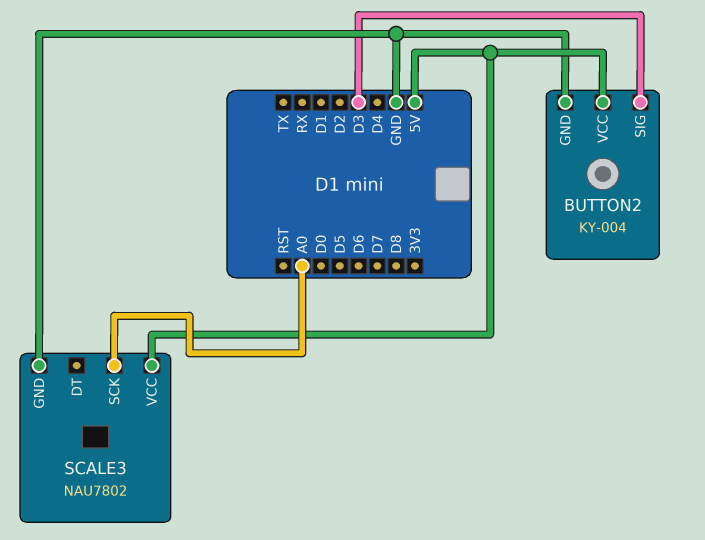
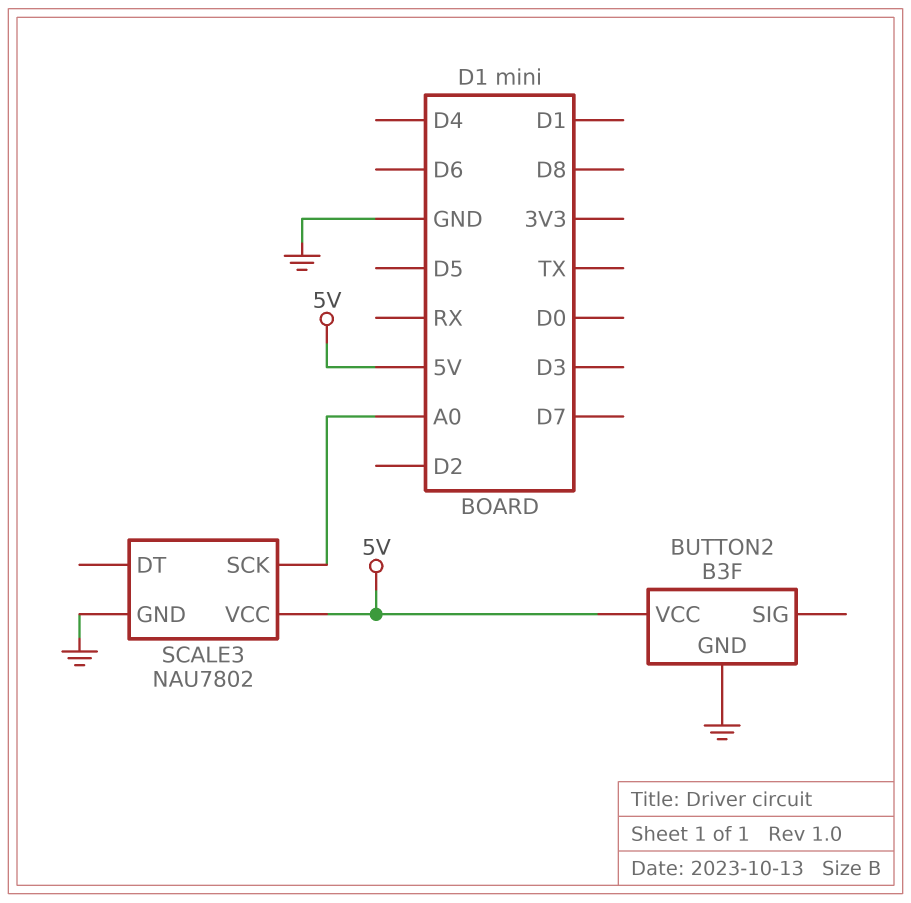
BUTTON2: KY-004 -> B3F
BUTTON2 pin SIG: D3 -> none

